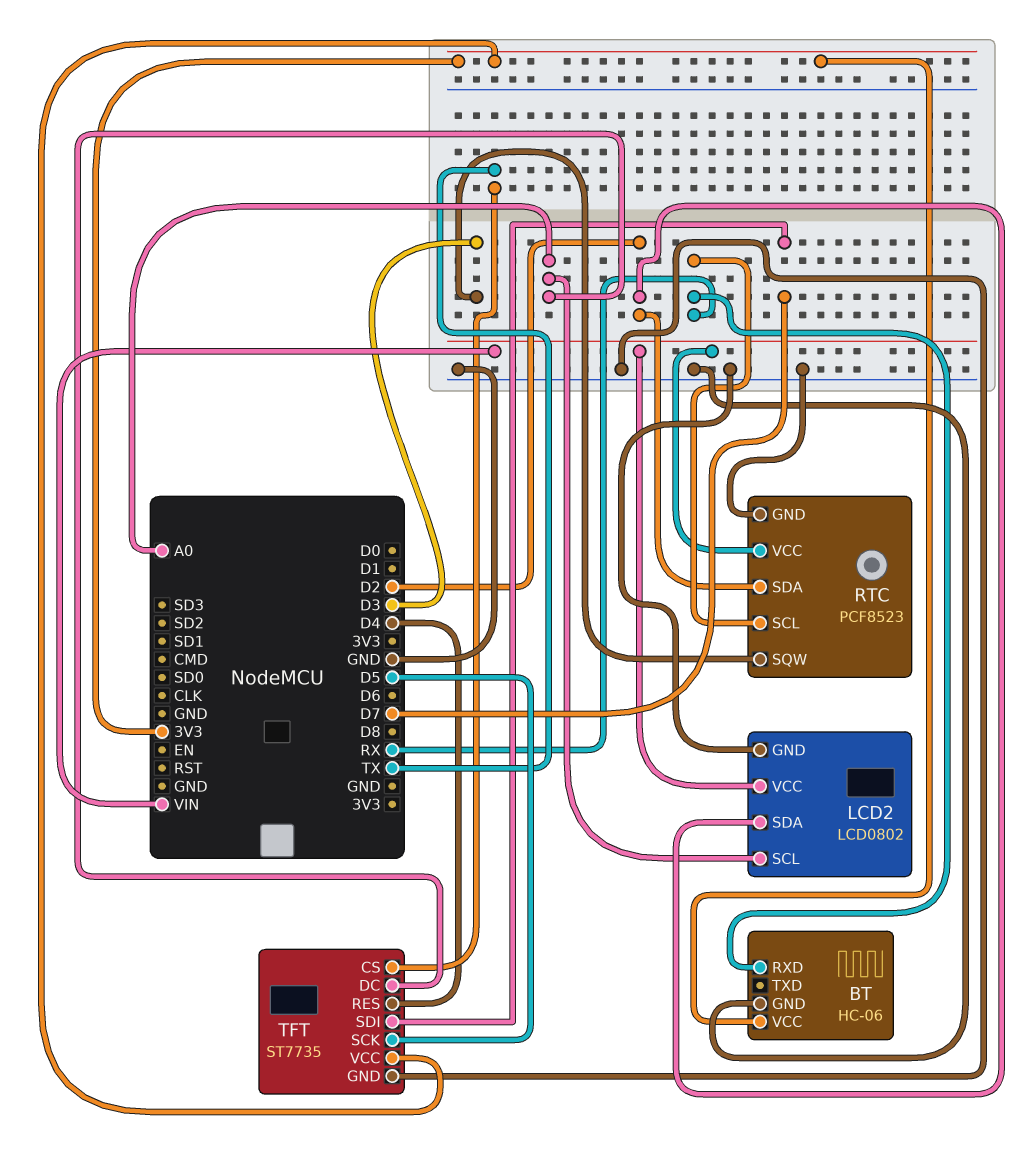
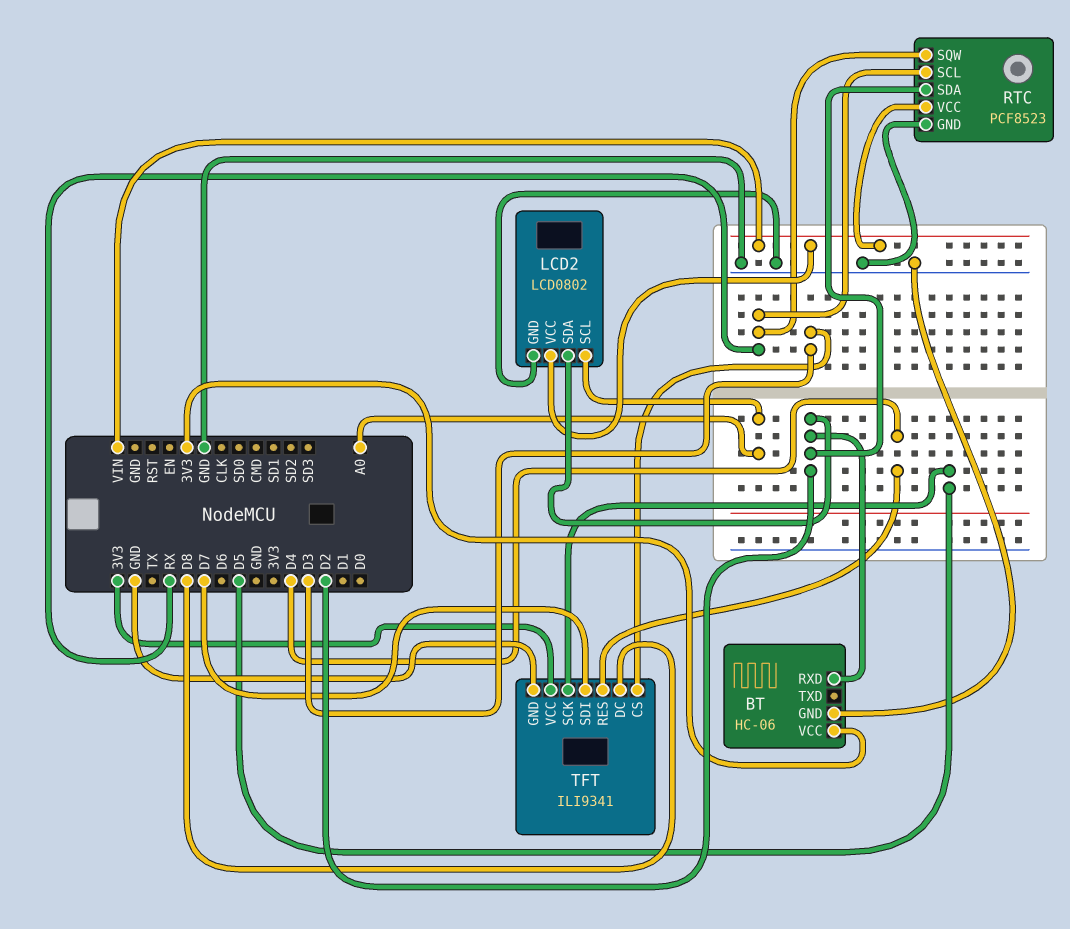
BT pin RXD: RX -> D2
RTC pin SQW: D3 -> RX
TFT: ST7735 -> ILI9341
TFT pin CS: TX -> D3
TFT pin DC: A0 -> D8

